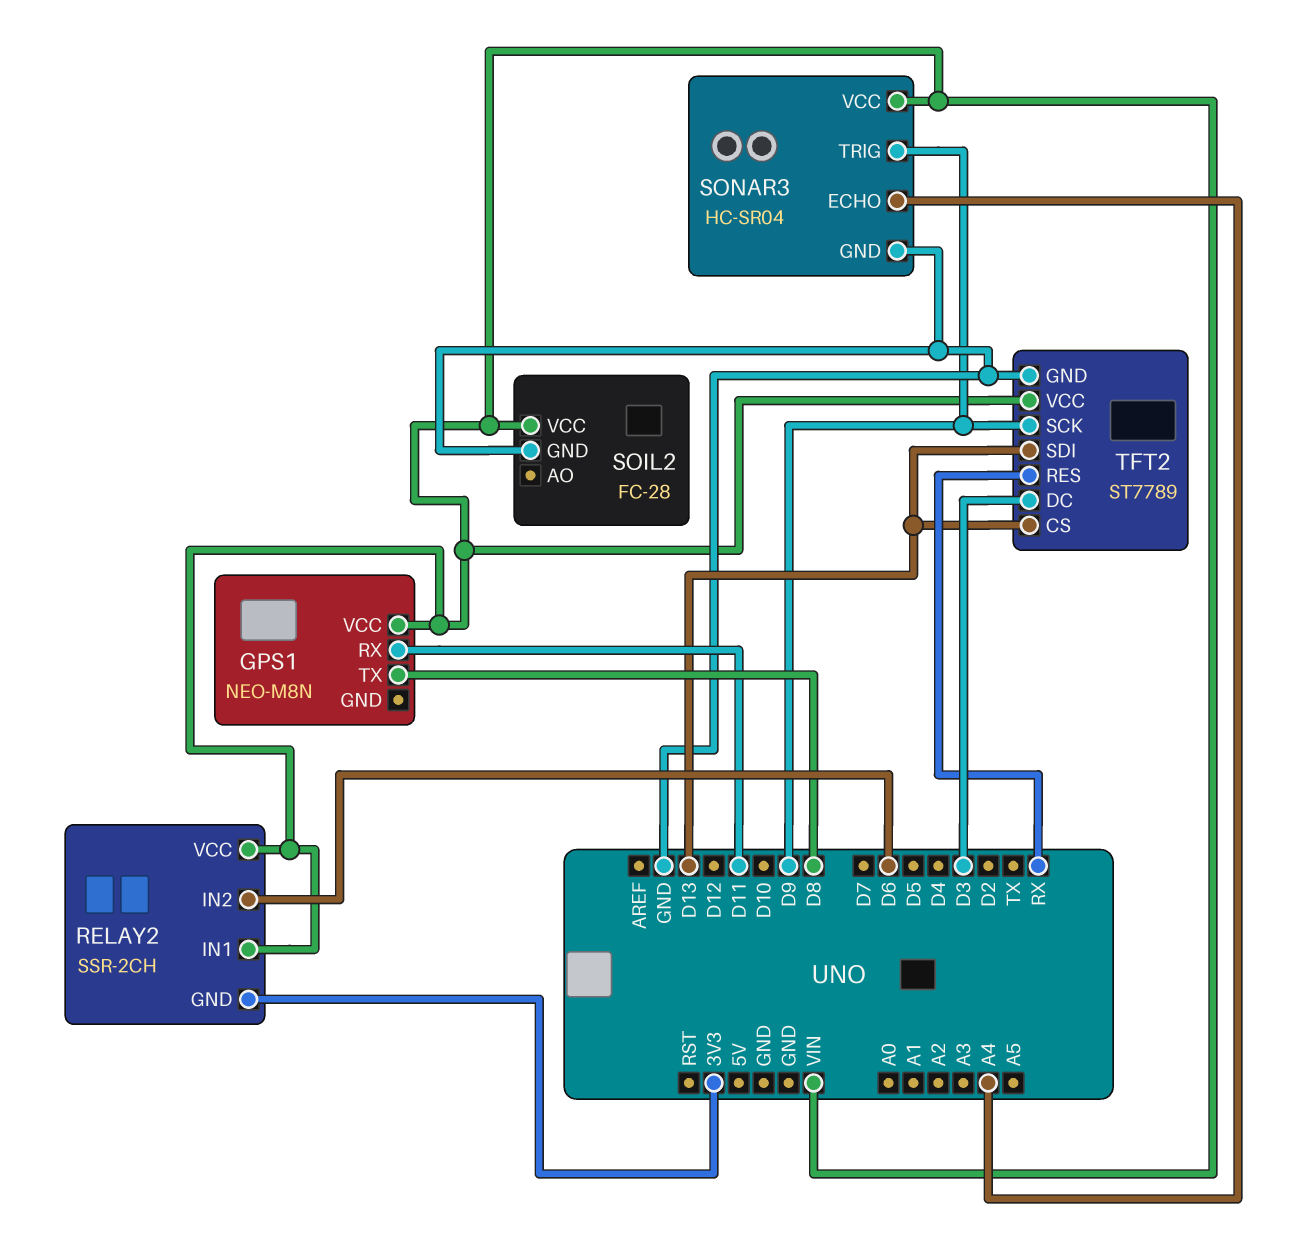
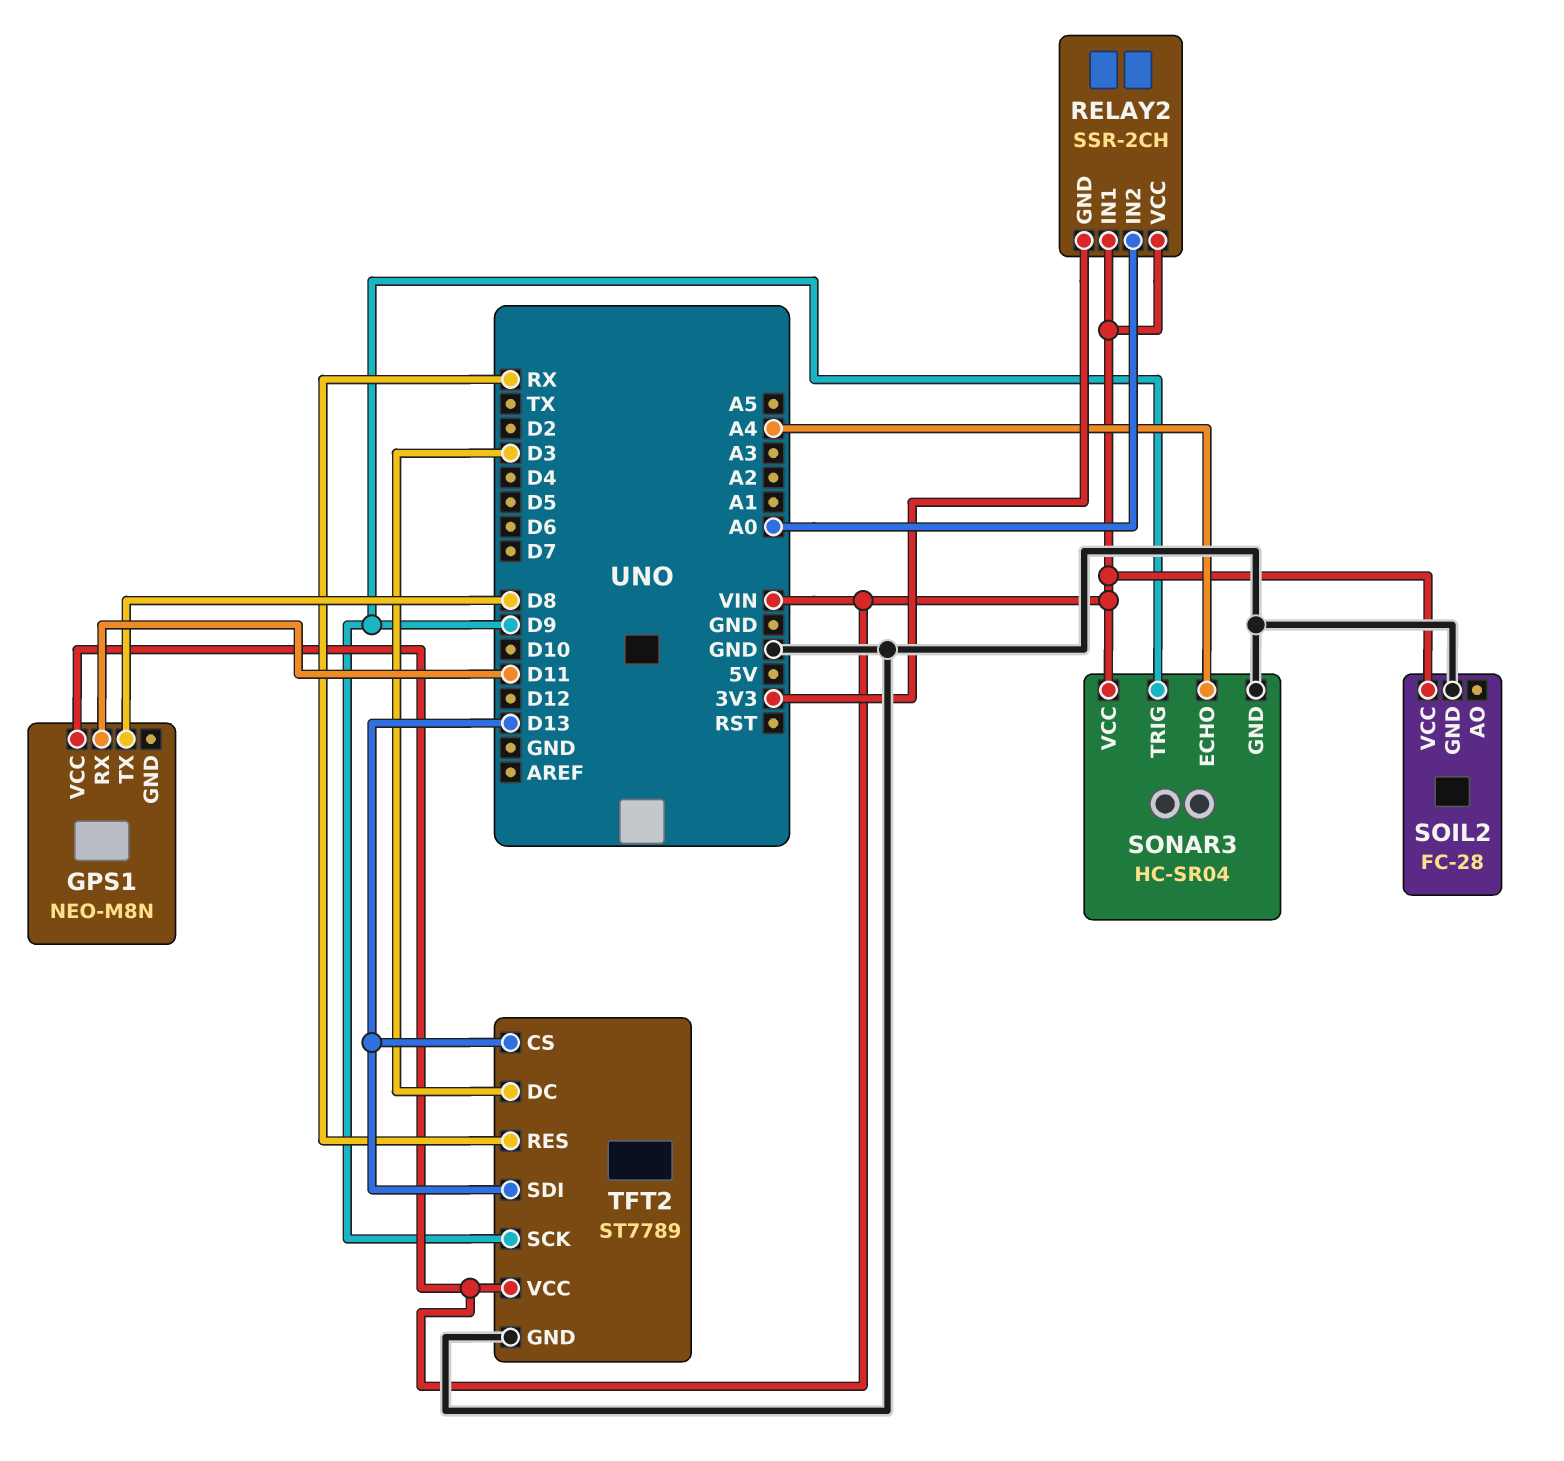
RELAY2 pin IN2: D6 -> A0

